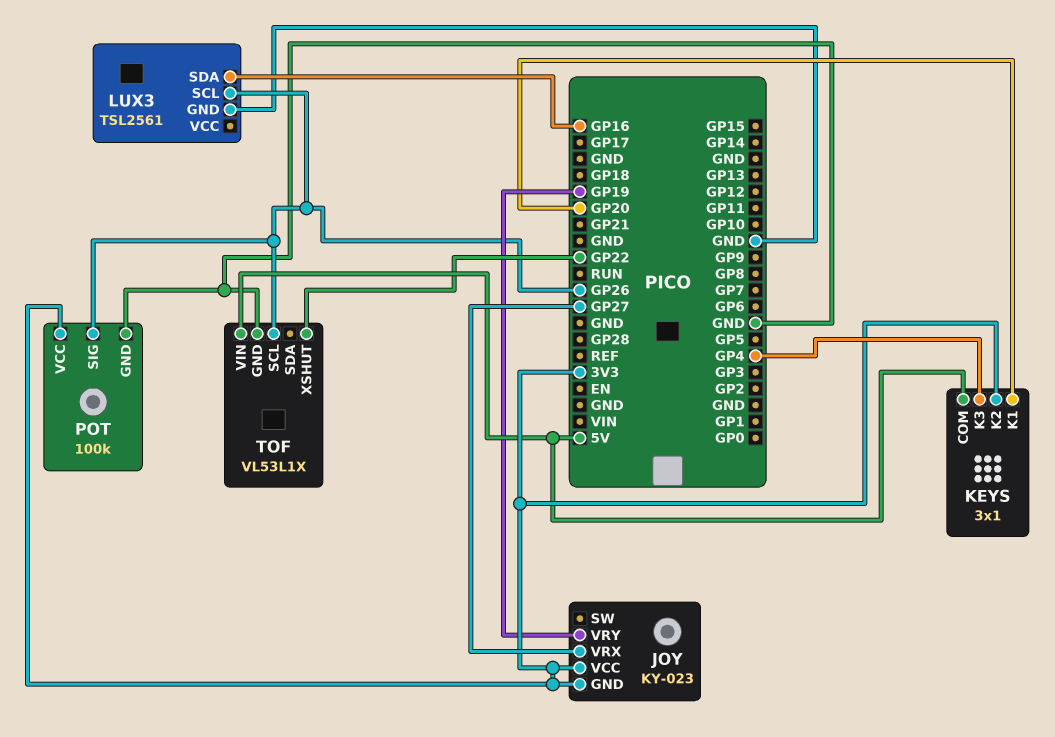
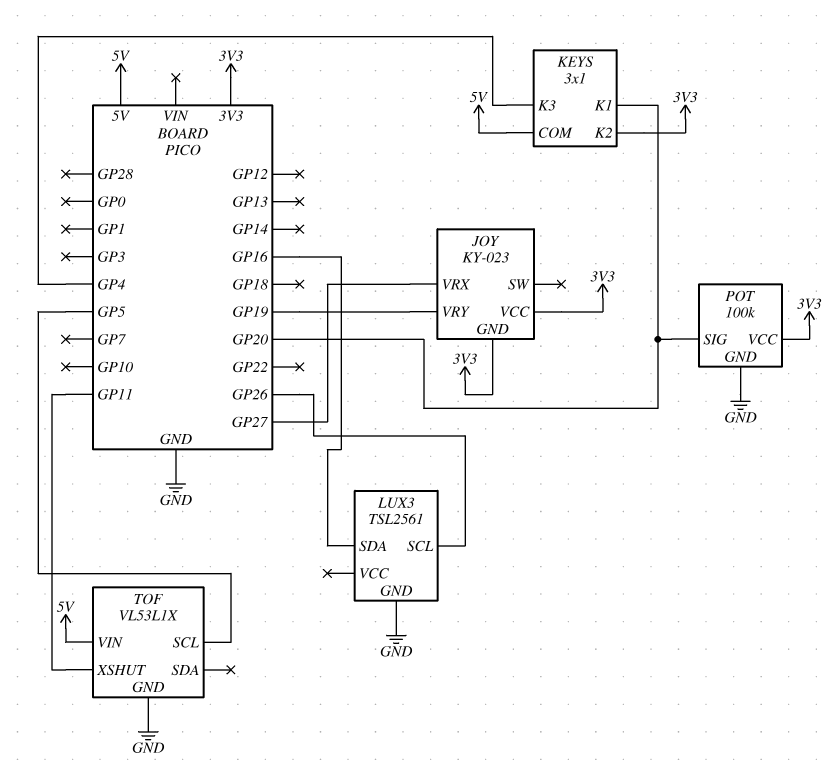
POT pin SIG: GP26 -> GP20
TOF pin SCL: GP26 -> GP5
TOF pin XSHUT: GP22 -> GP11

